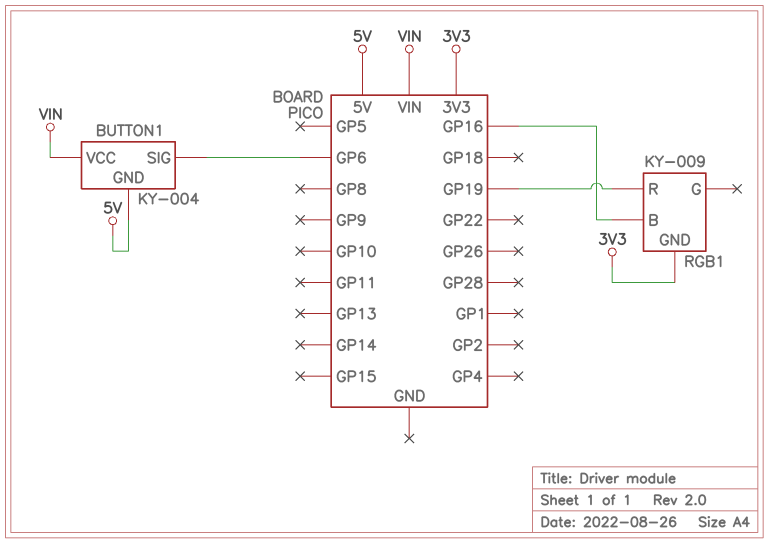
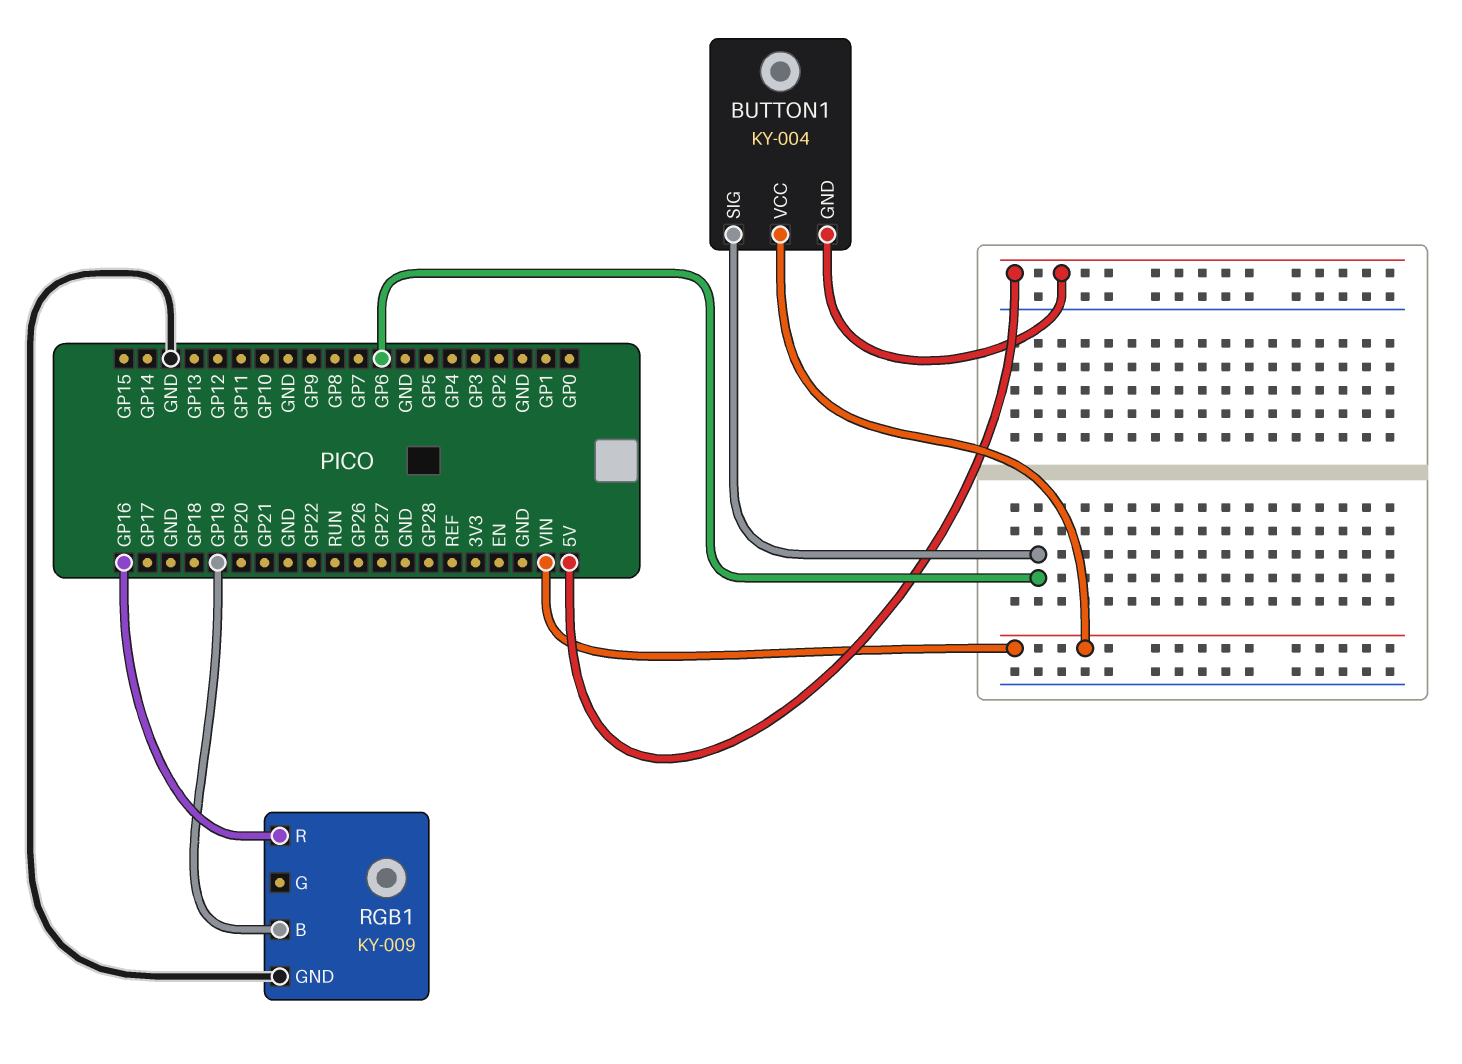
RGB1 pin B: GP16 -> GP19
RGB1 pin GND: 3V3 -> GND
RGB1 pin R: GP19 -> GP16

